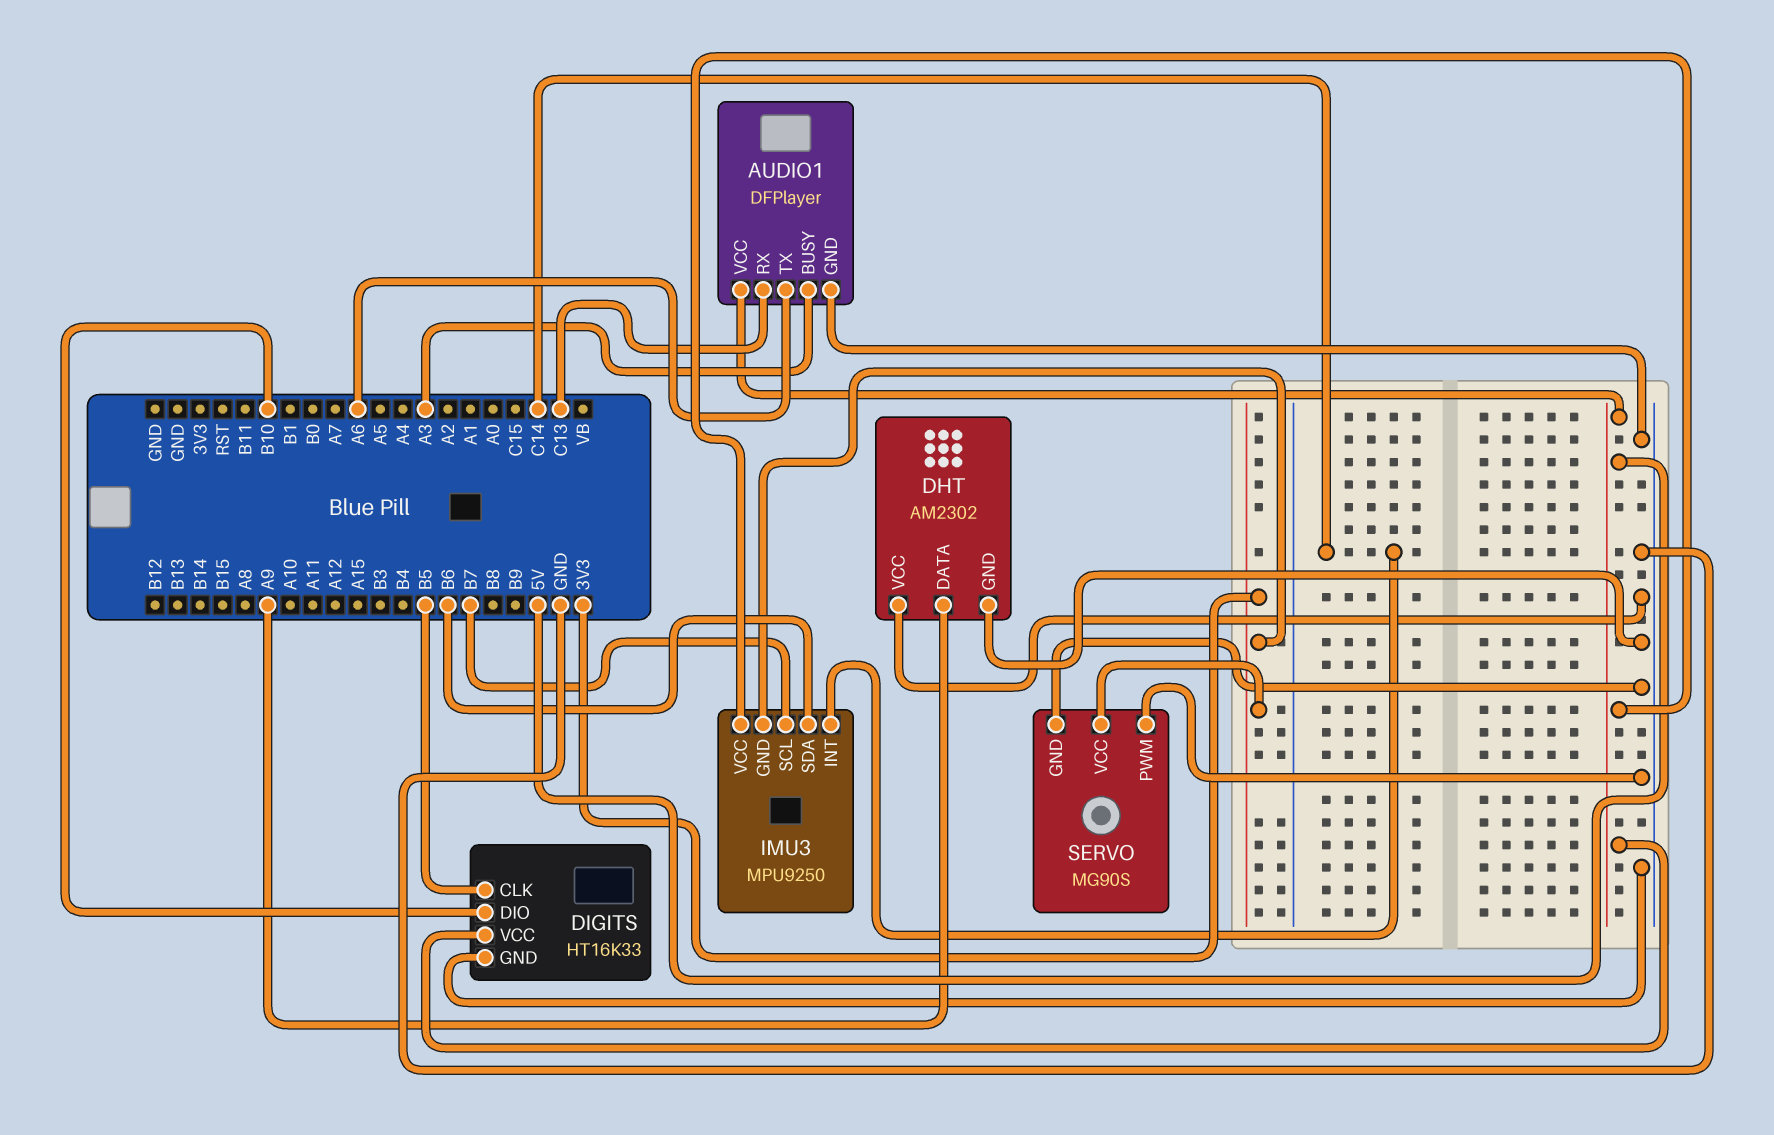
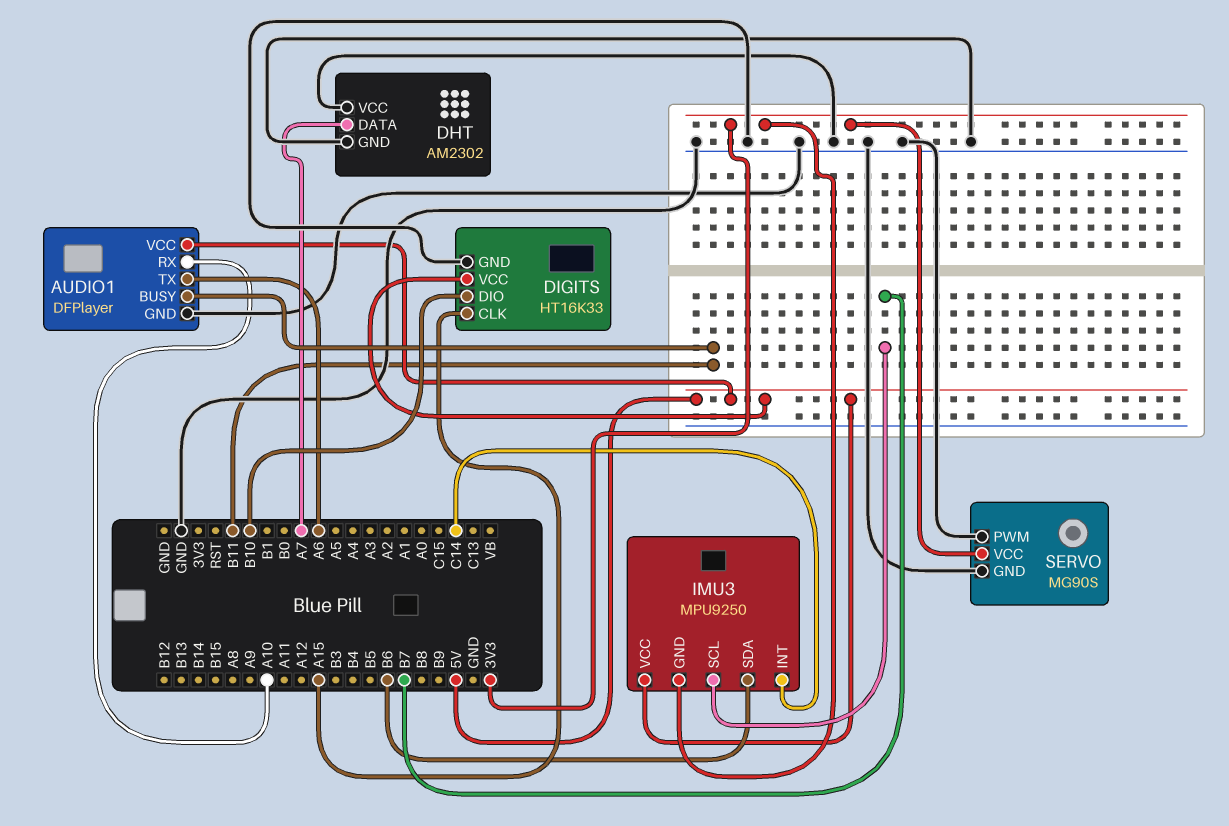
AUDIO1 pin BUSY: A3 -> B11
AUDIO1 pin RX: C13 -> A10
DHT pin DATA: A9 -> A7
DIGITS pin CLK: B5 -> A15

